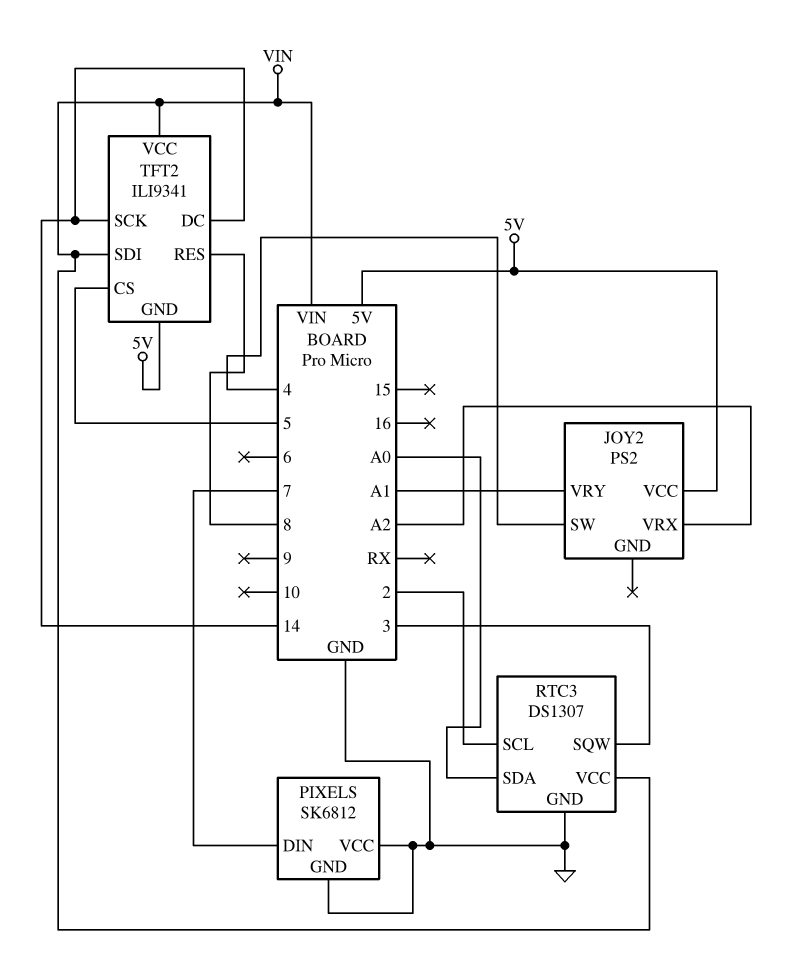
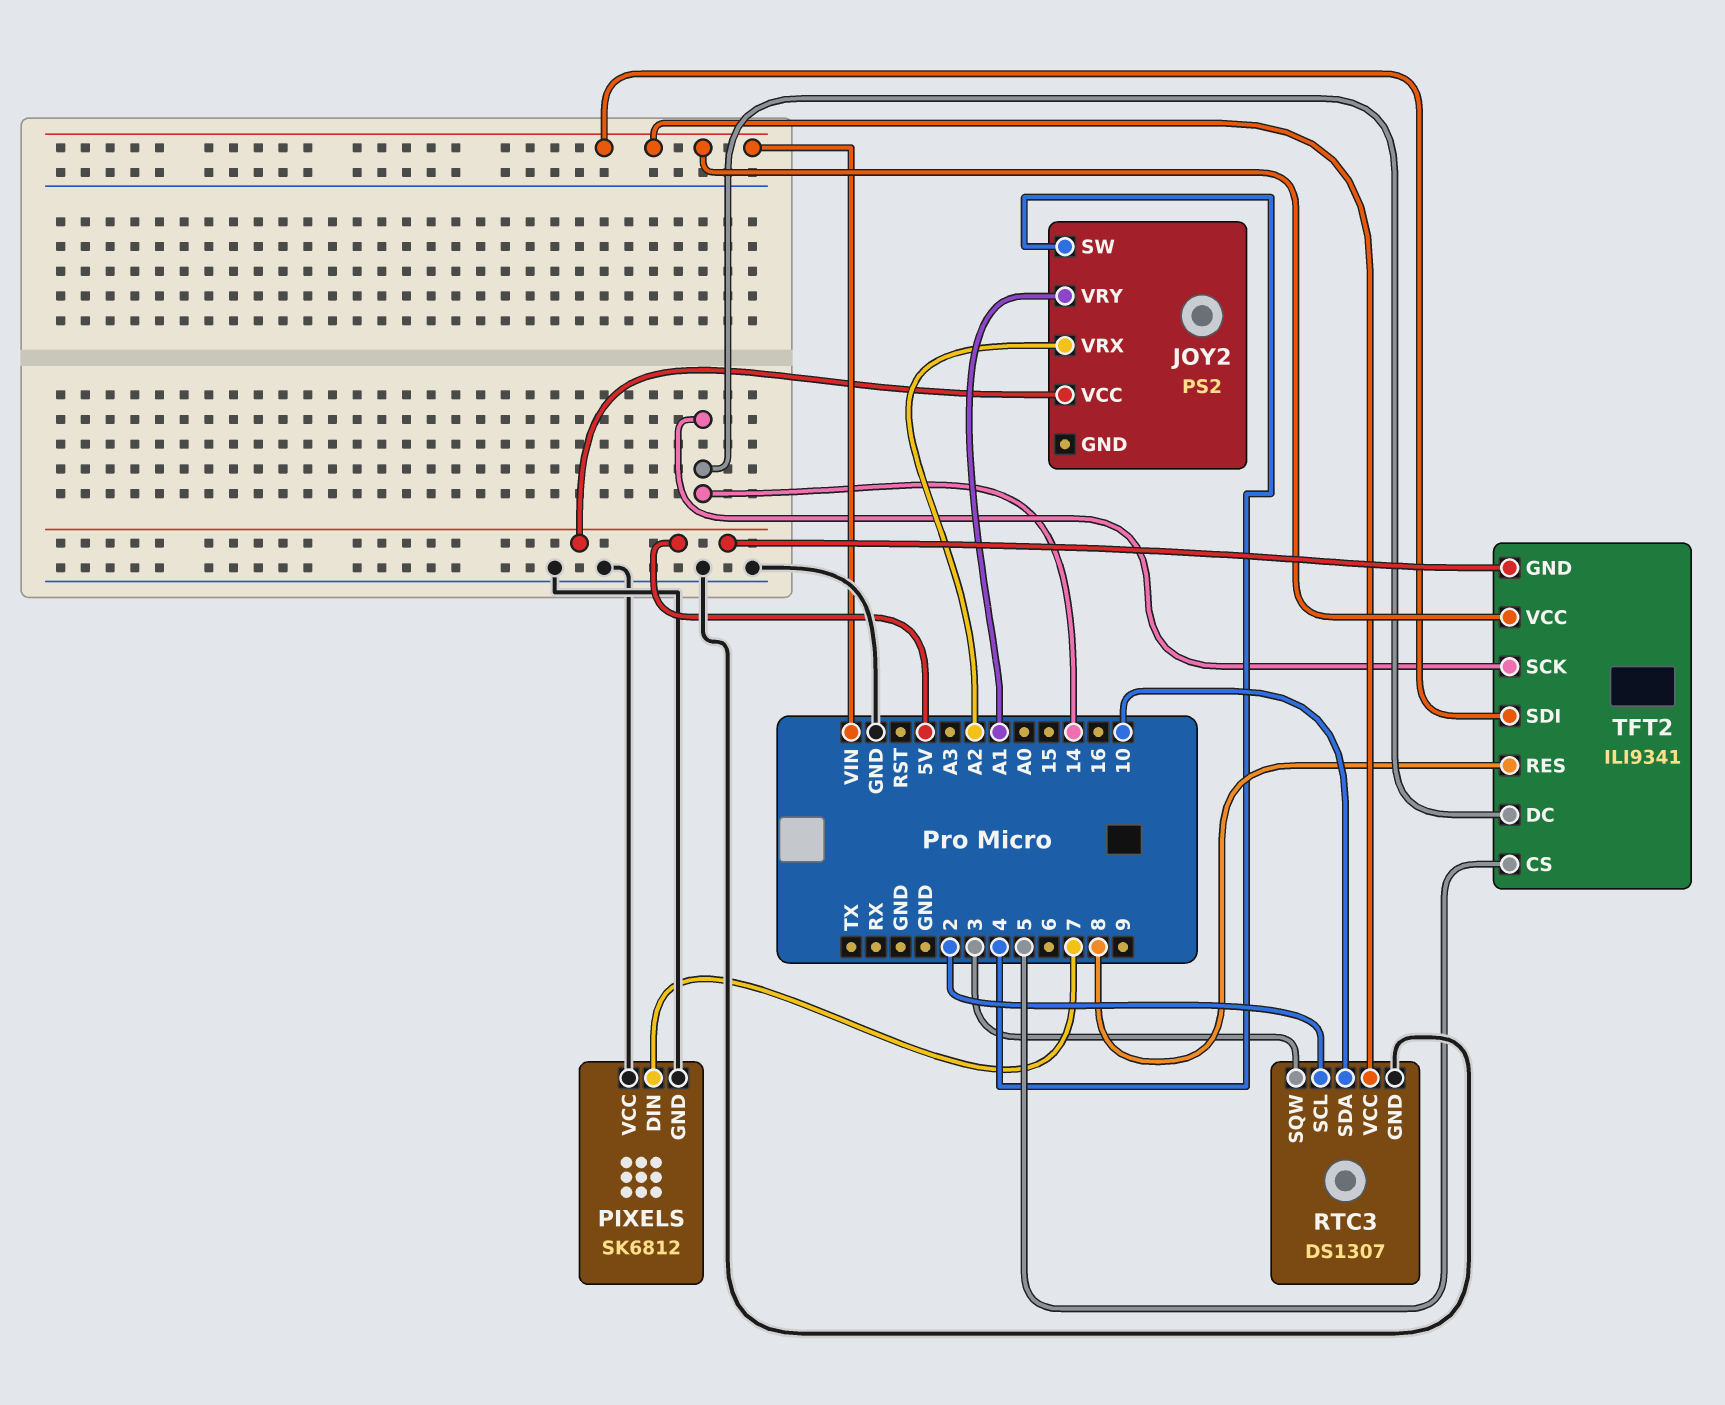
RTC3 pin SDA: A0 -> 10

